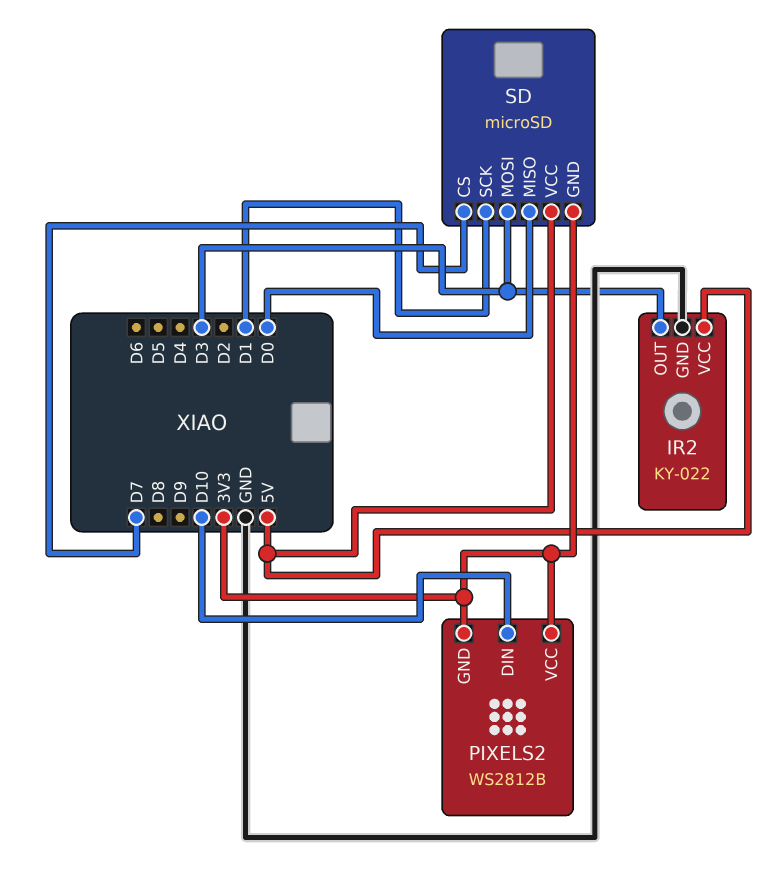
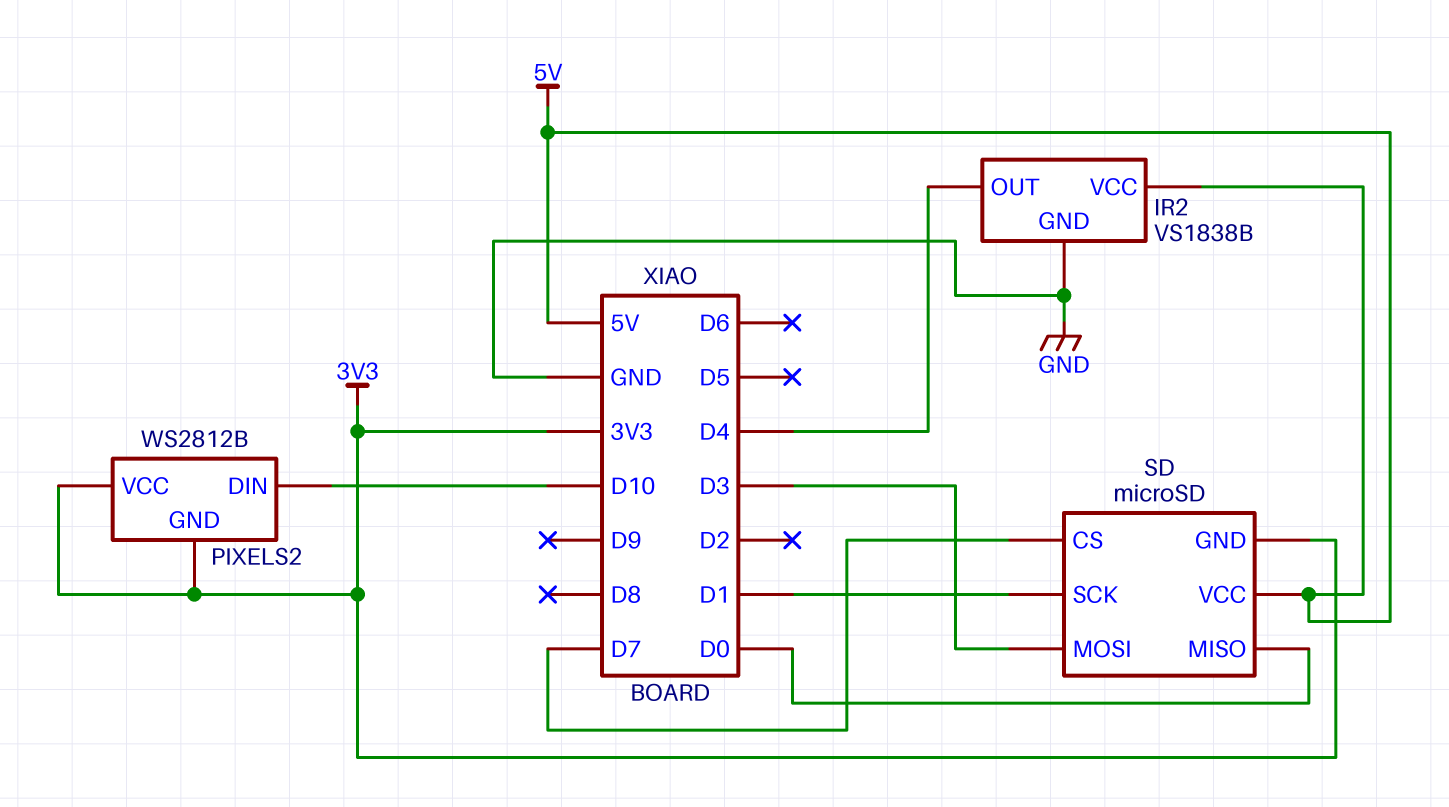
IR2: KY-022 -> VS1838B
IR2 pin OUT: D3 -> D4

